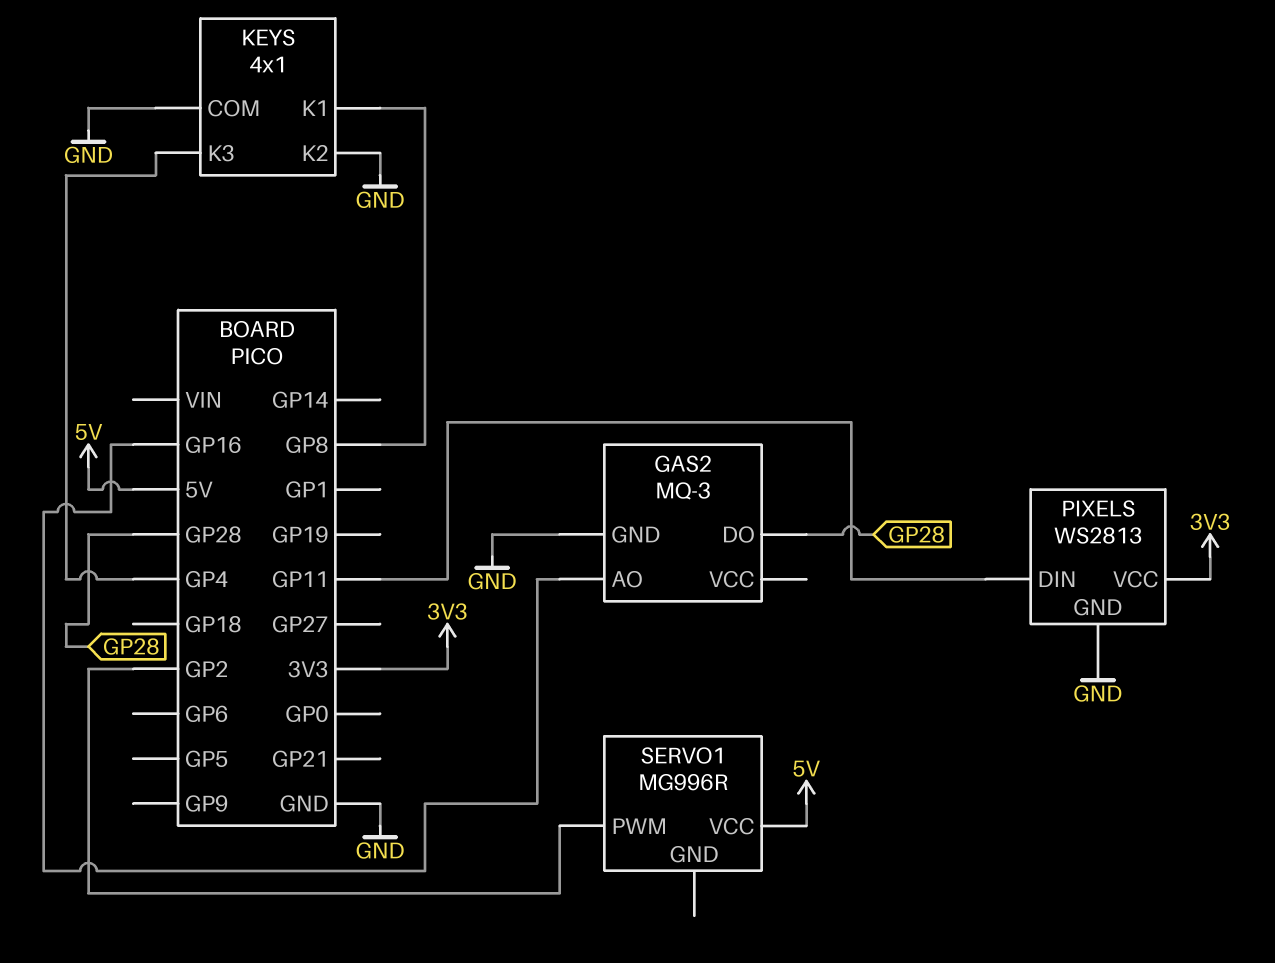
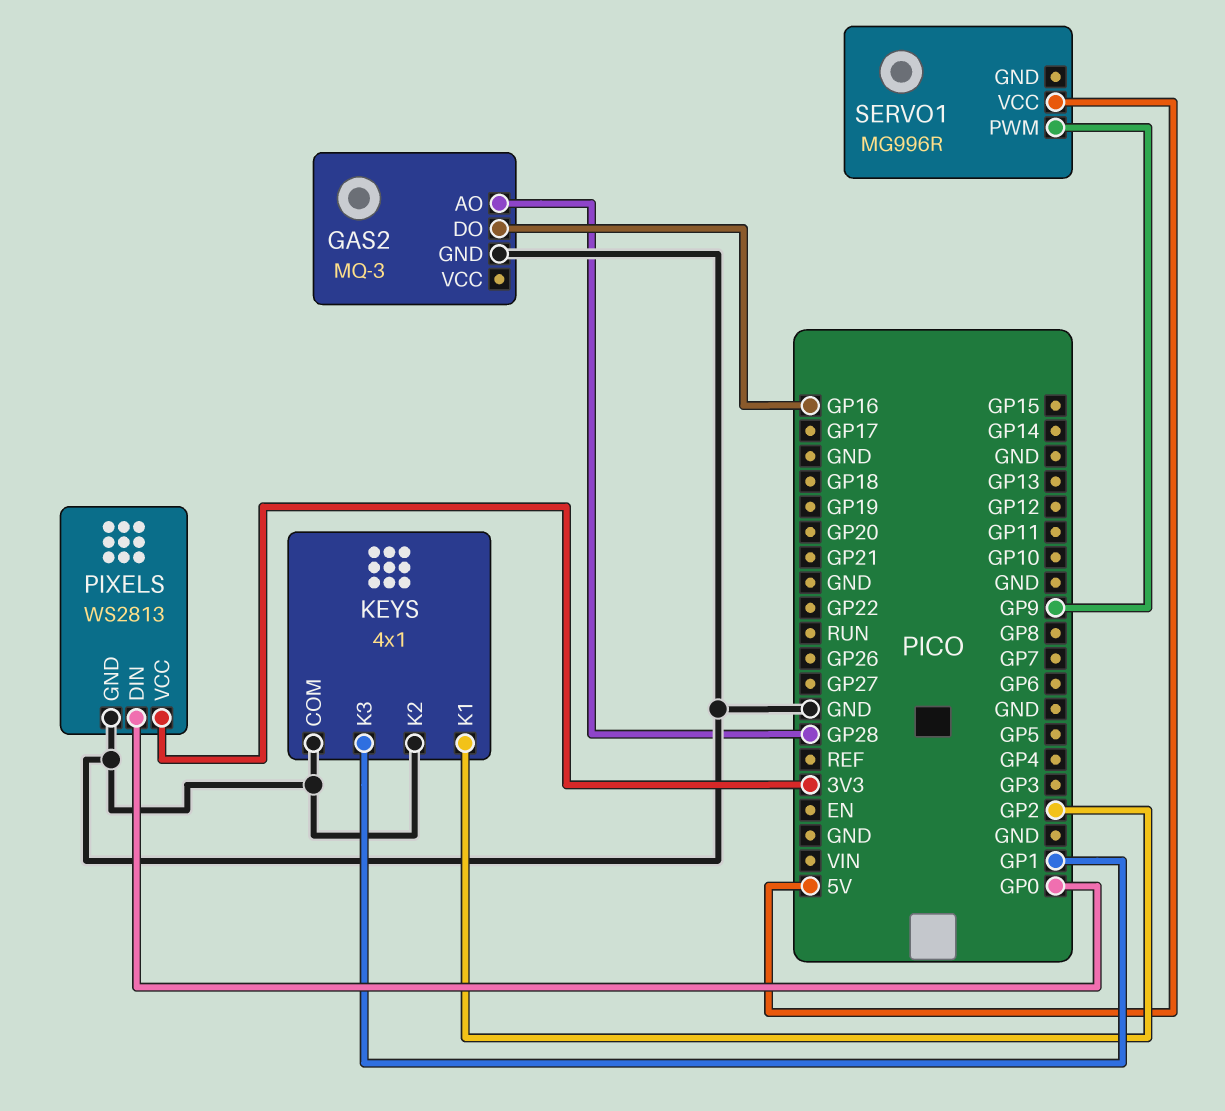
GAS2 pin AO: GP16 -> GP28
GAS2 pin DO: GP28 -> GP16
KEYS pin K1: GP8 -> GP2
KEYS pin K3: GP4 -> GP1
PIXELS pin DIN: GP11 -> GP0
SERVO1 pin PWM: GP2 -> GP9

